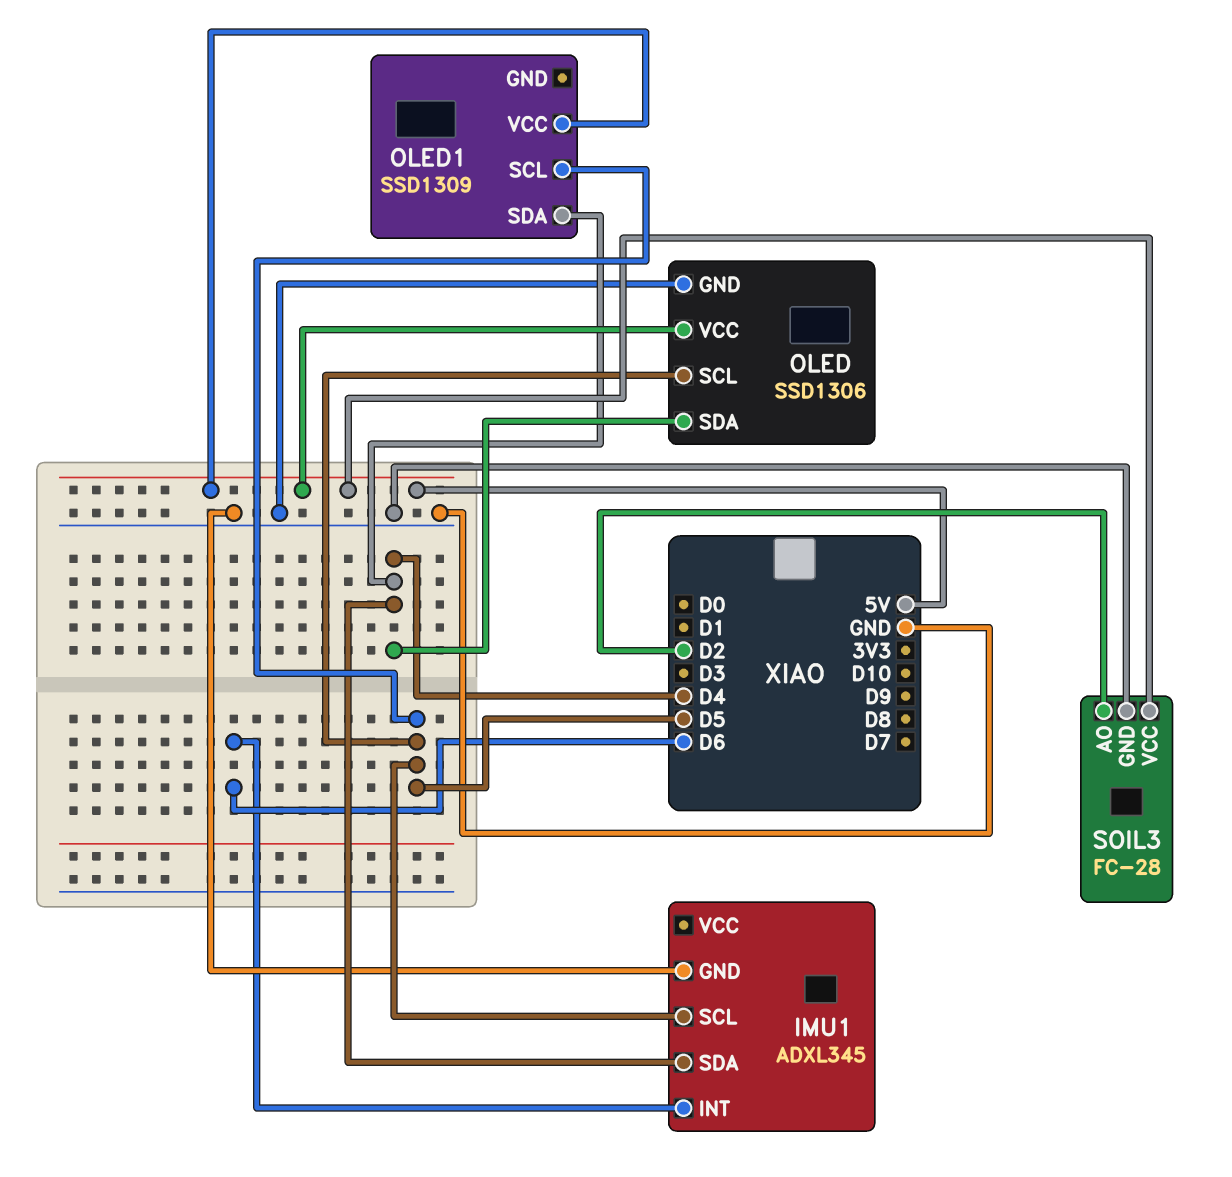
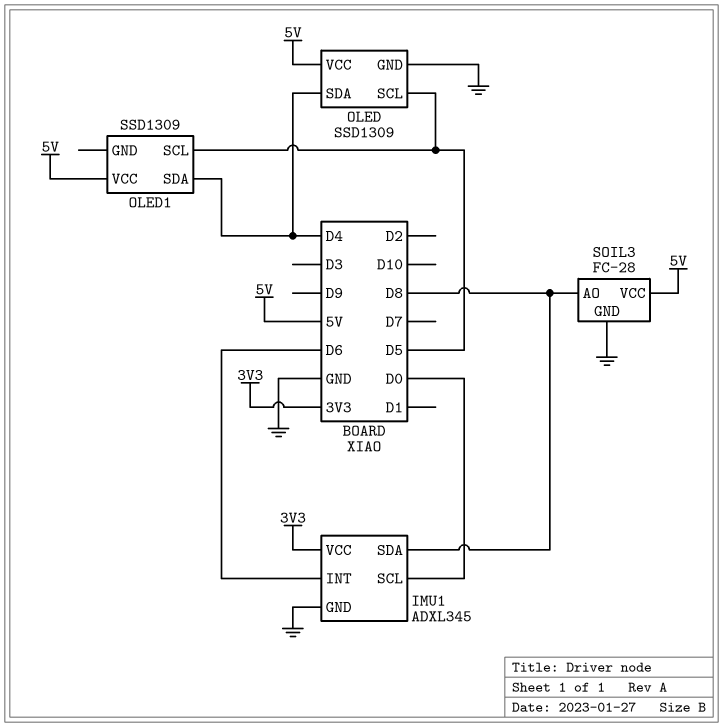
IMU1 pin SCL: D5 -> D0
IMU1 pin SDA: D4 -> D8
IMU1 pin VCC: none -> 3V3
OLED: SSD1306 -> SSD1309
SOIL3 pin AO: D2 -> D8

